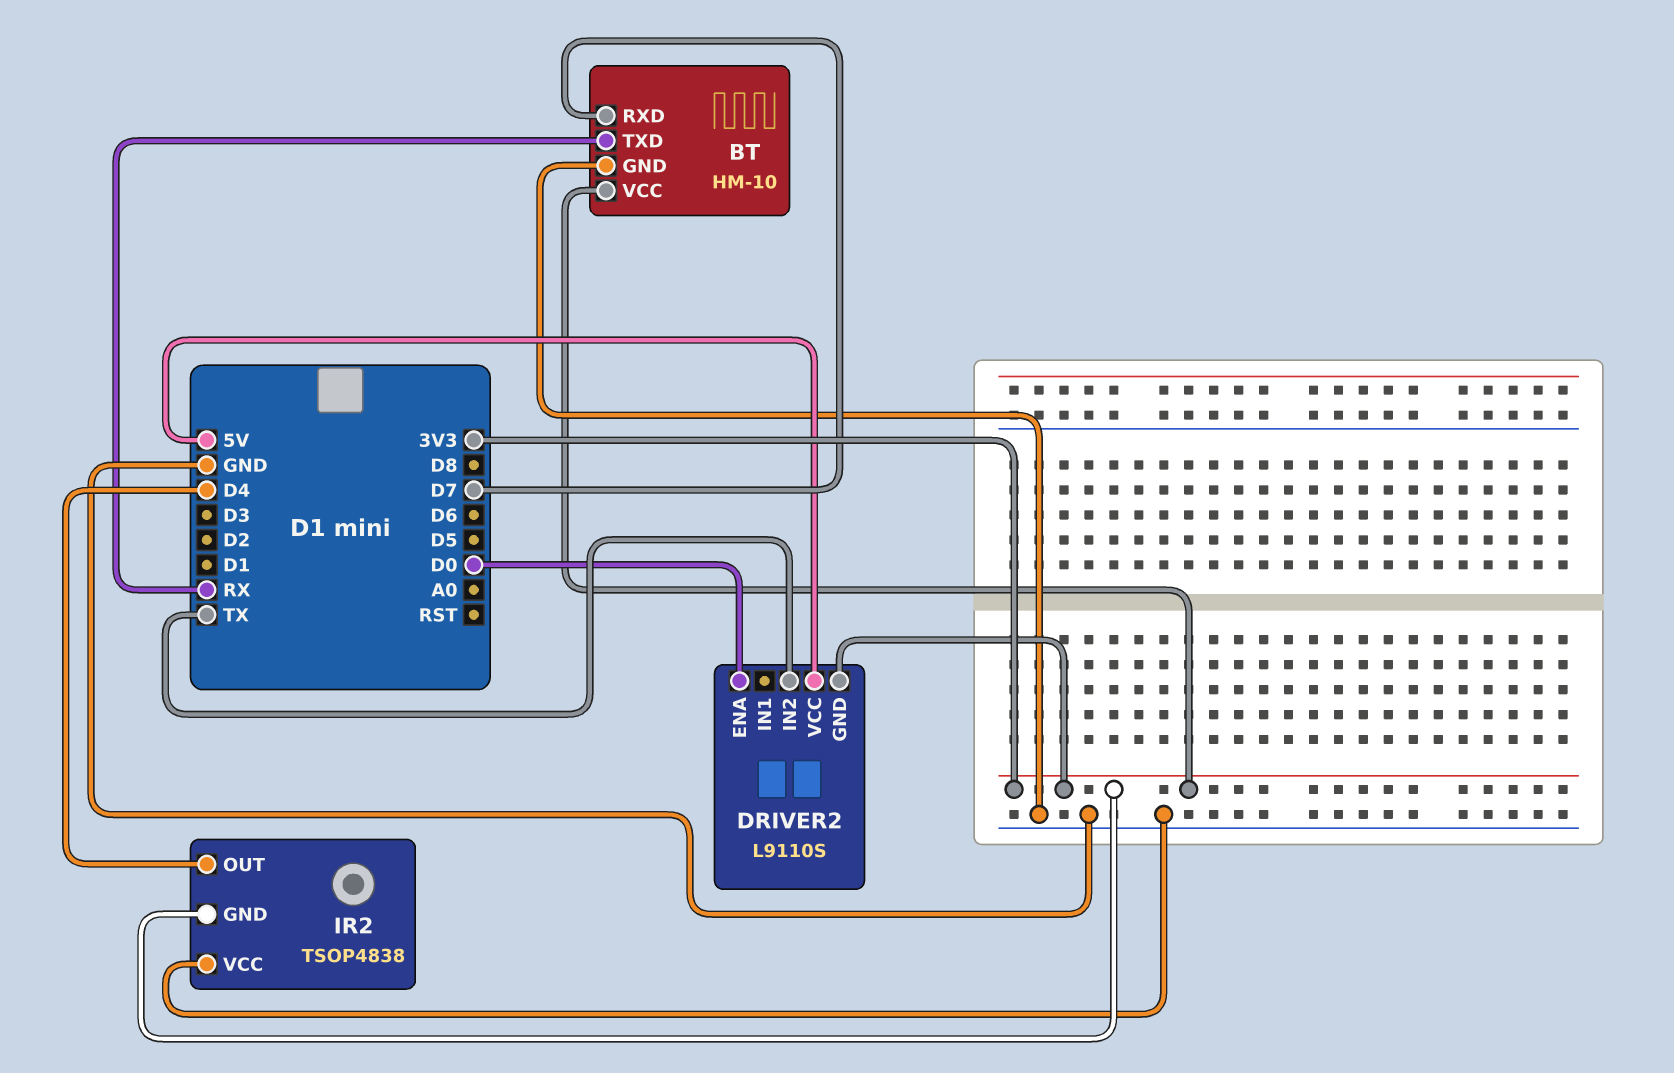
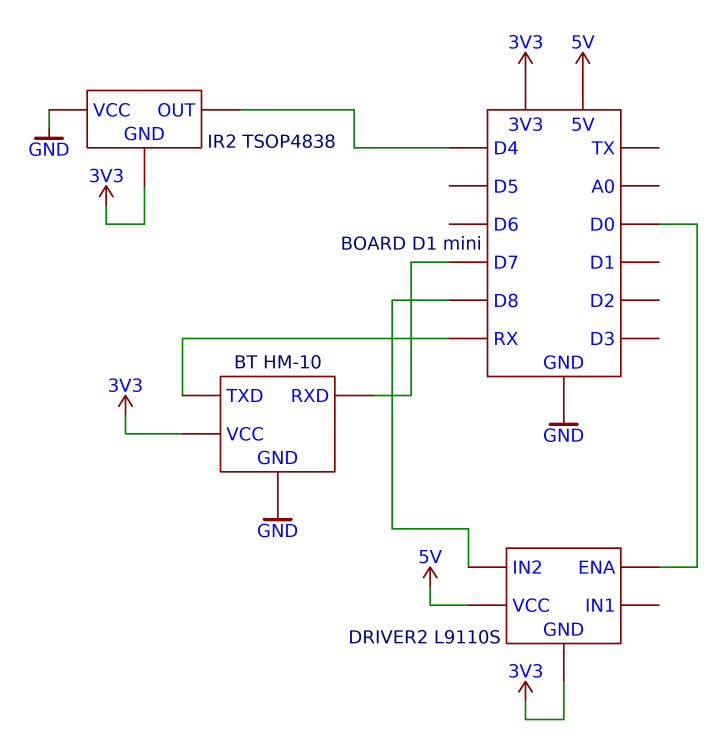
DRIVER2 pin IN2: TX -> D8

